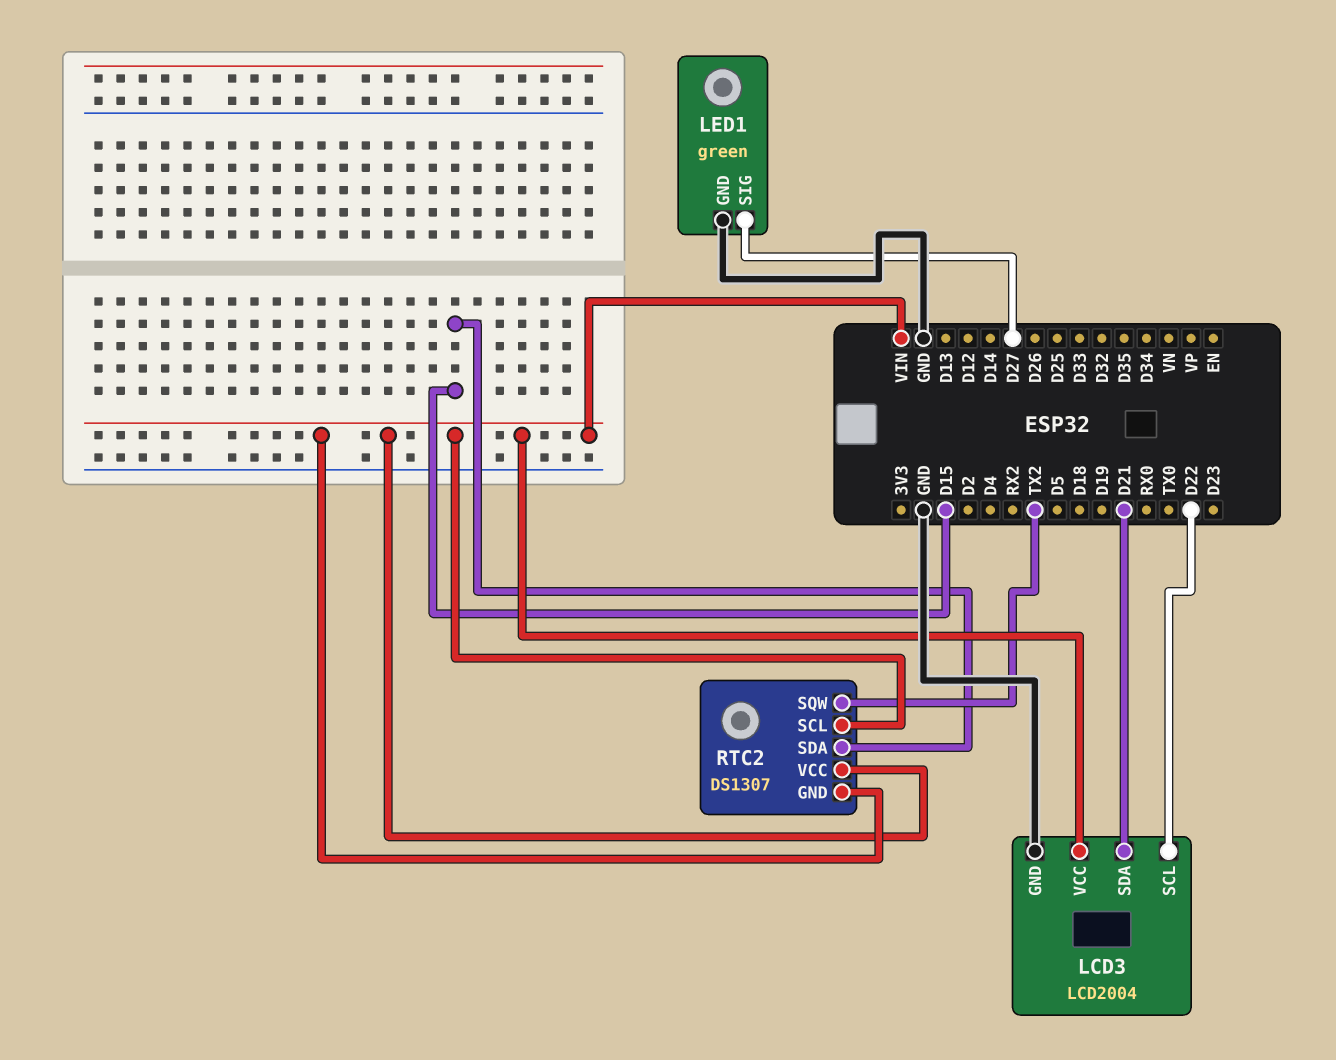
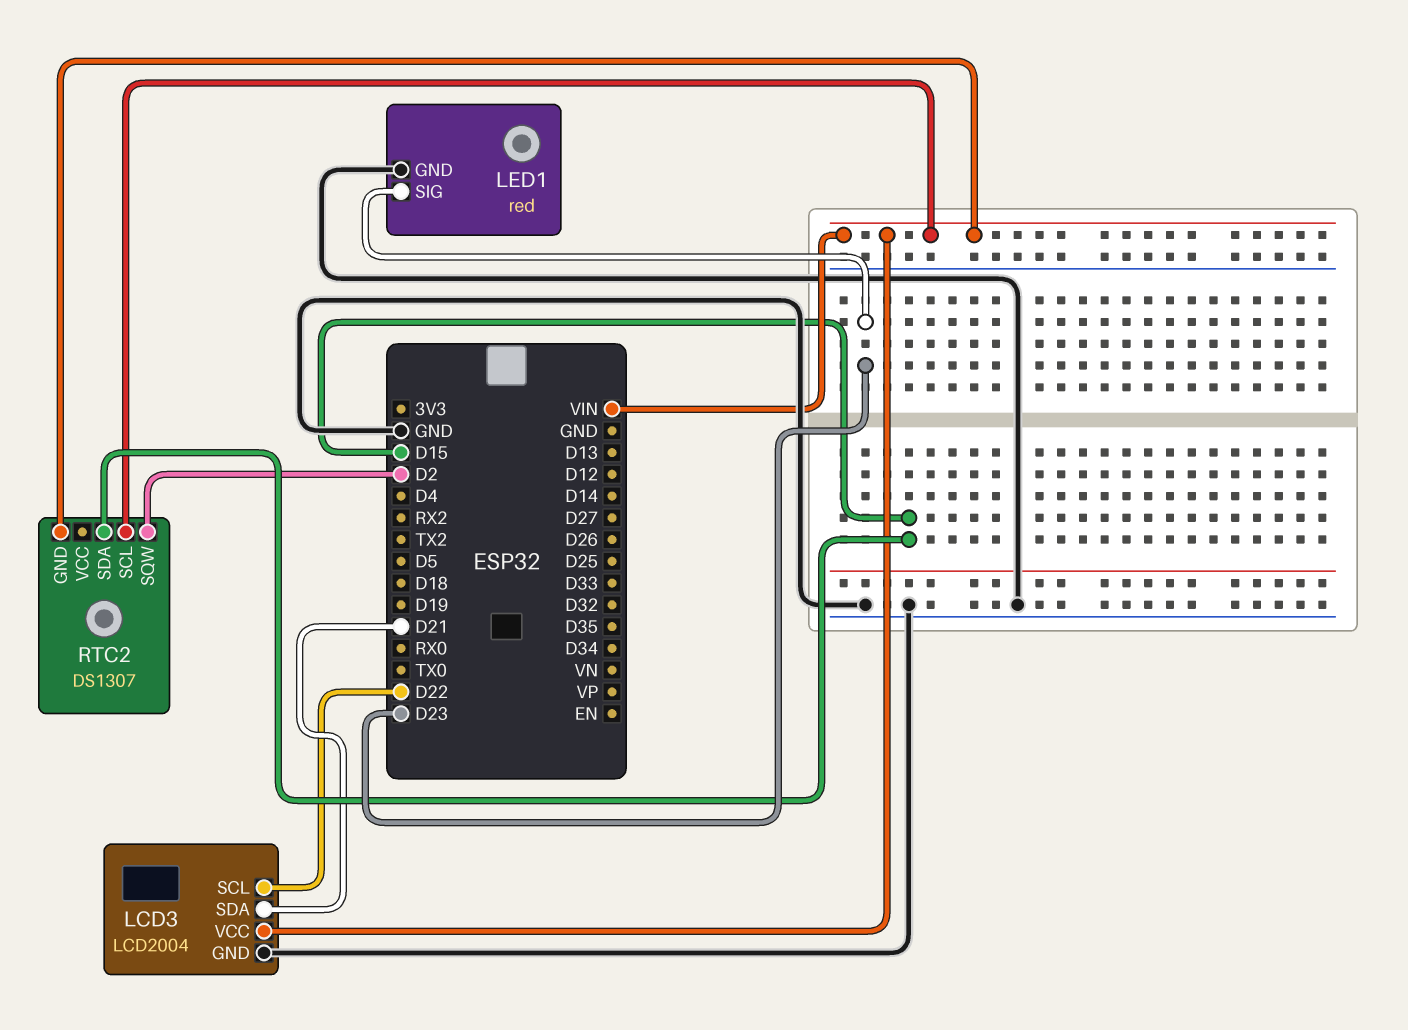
LED1: green -> red
LED1 pin SIG: D27 -> D23
RTC2 pin SQW: TX2 -> D2
RTC2 pin VCC: VIN -> none

